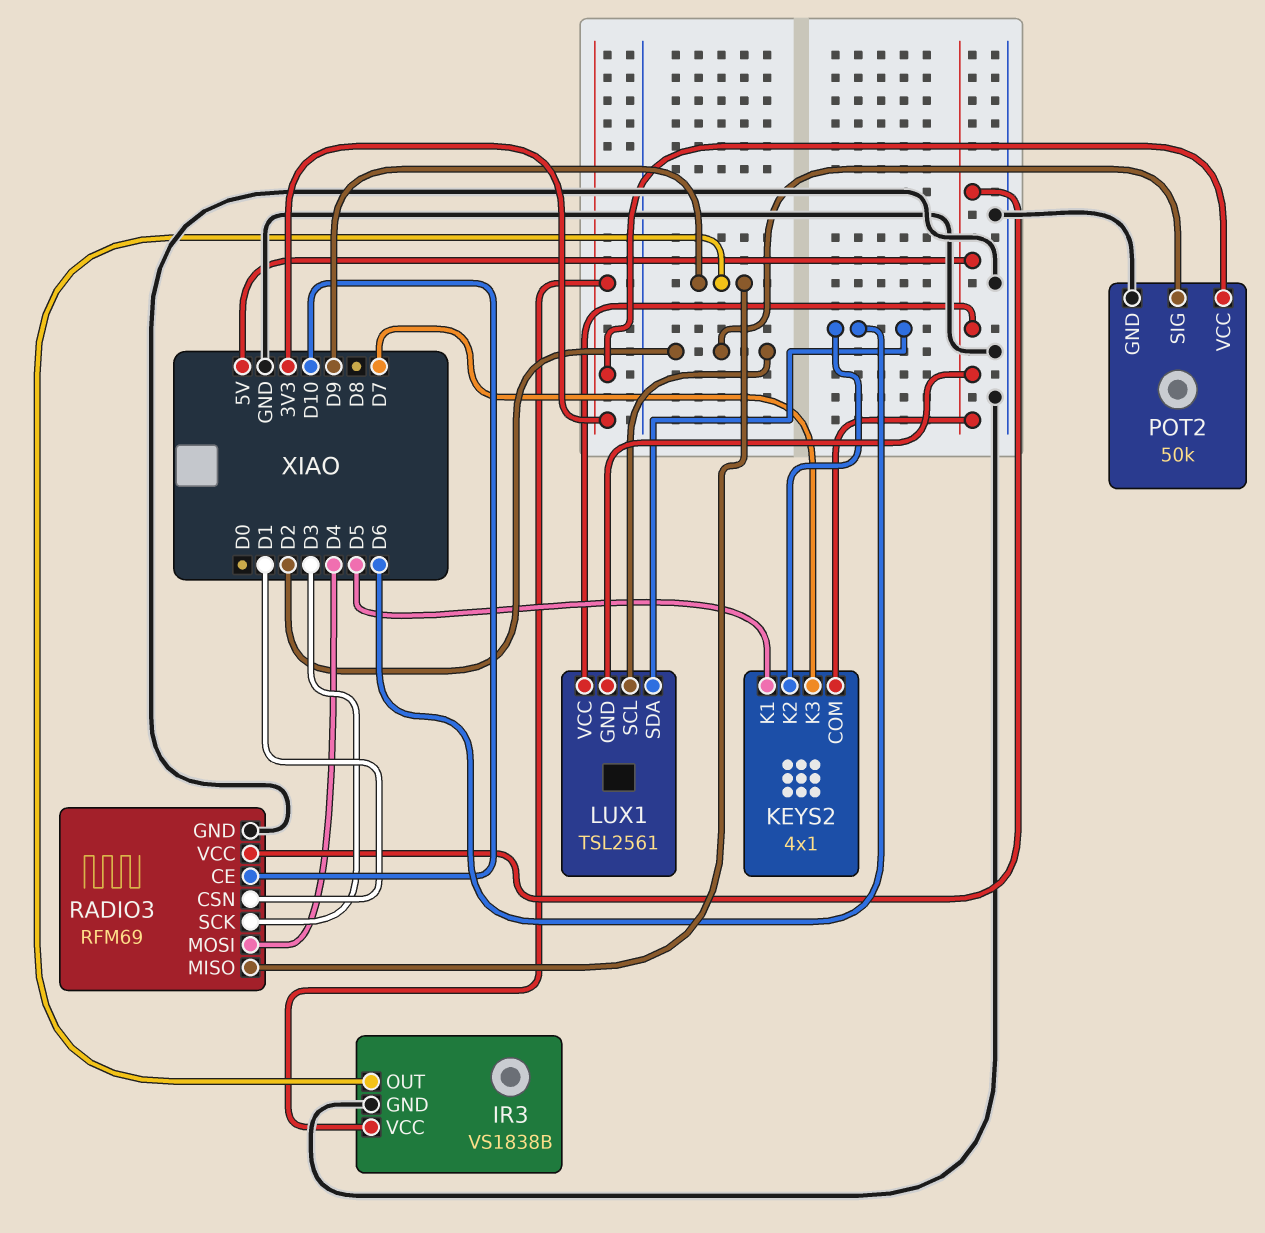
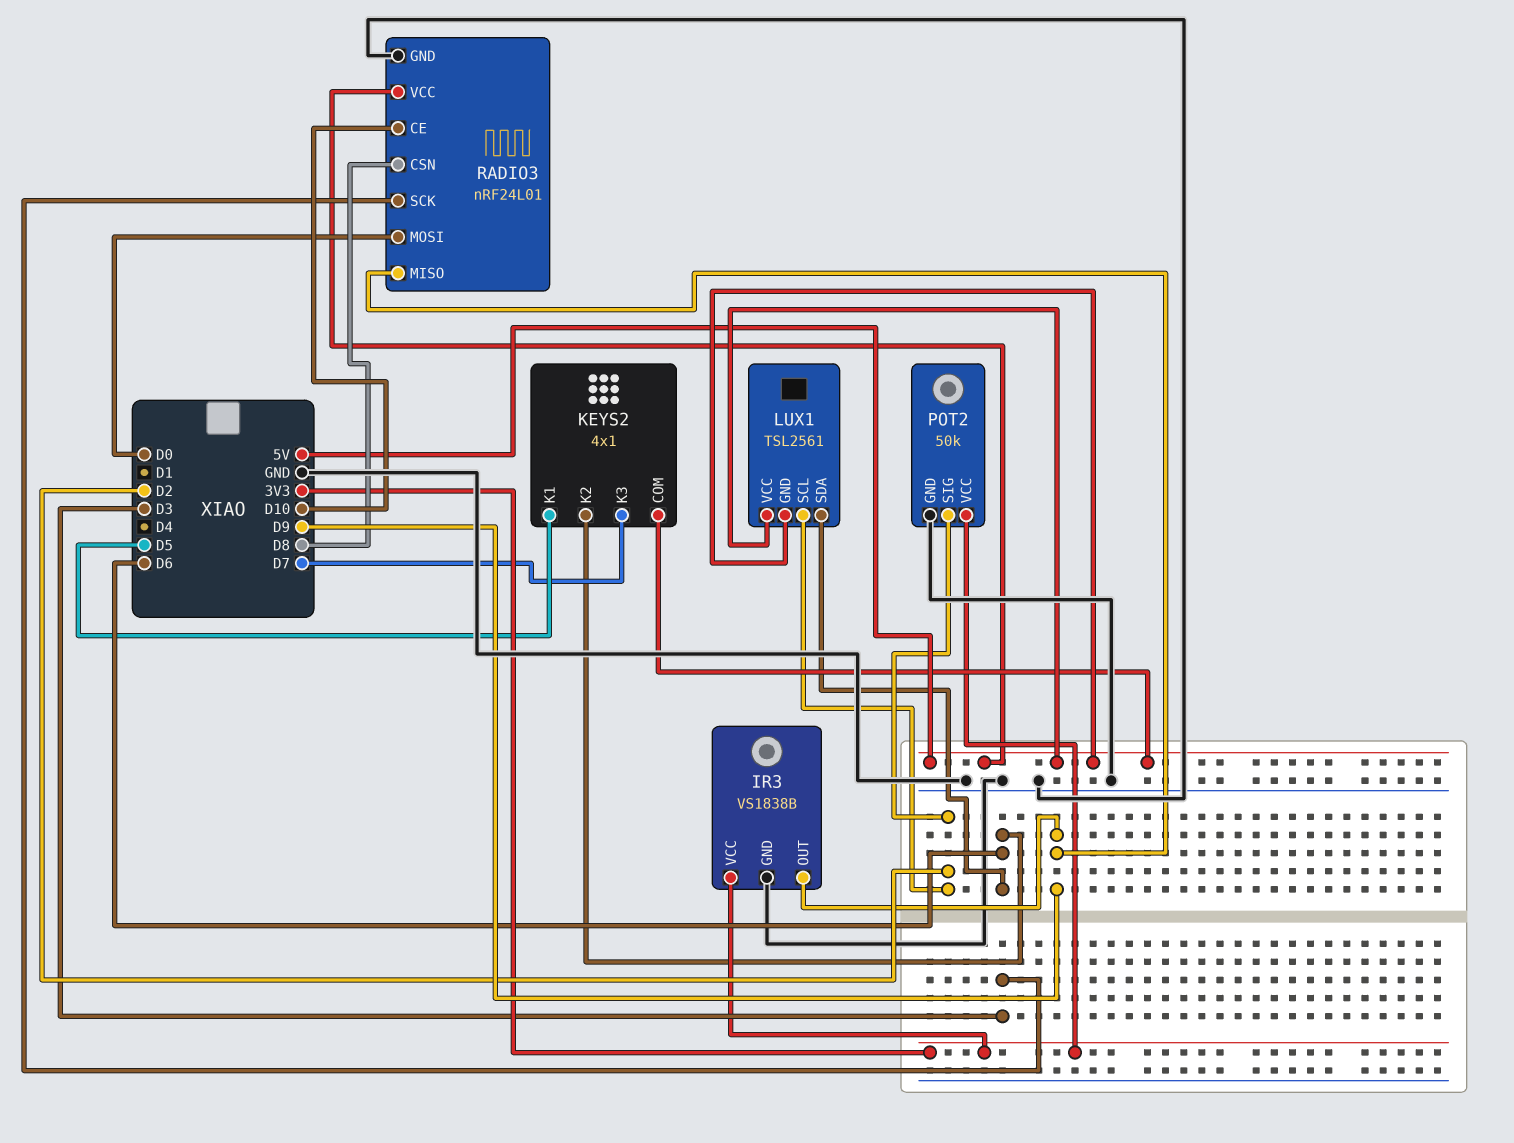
RADIO3: RFM69 -> nRF24L01
RADIO3 pin CSN: D1 -> D8
RADIO3 pin MOSI: D4 -> D0

